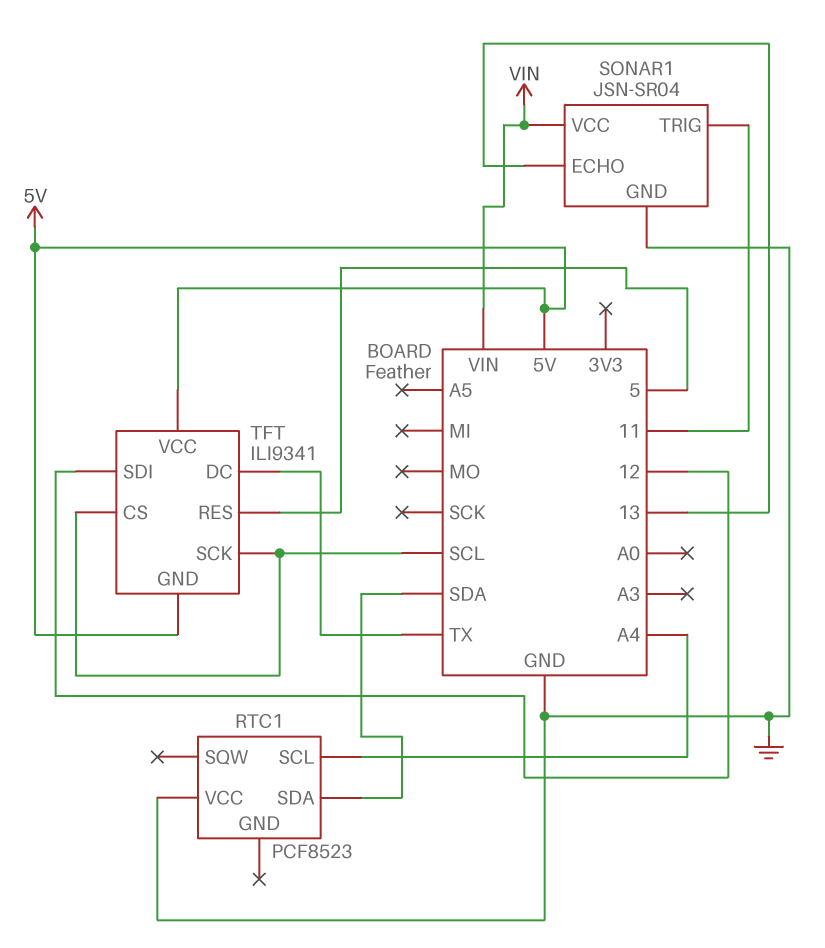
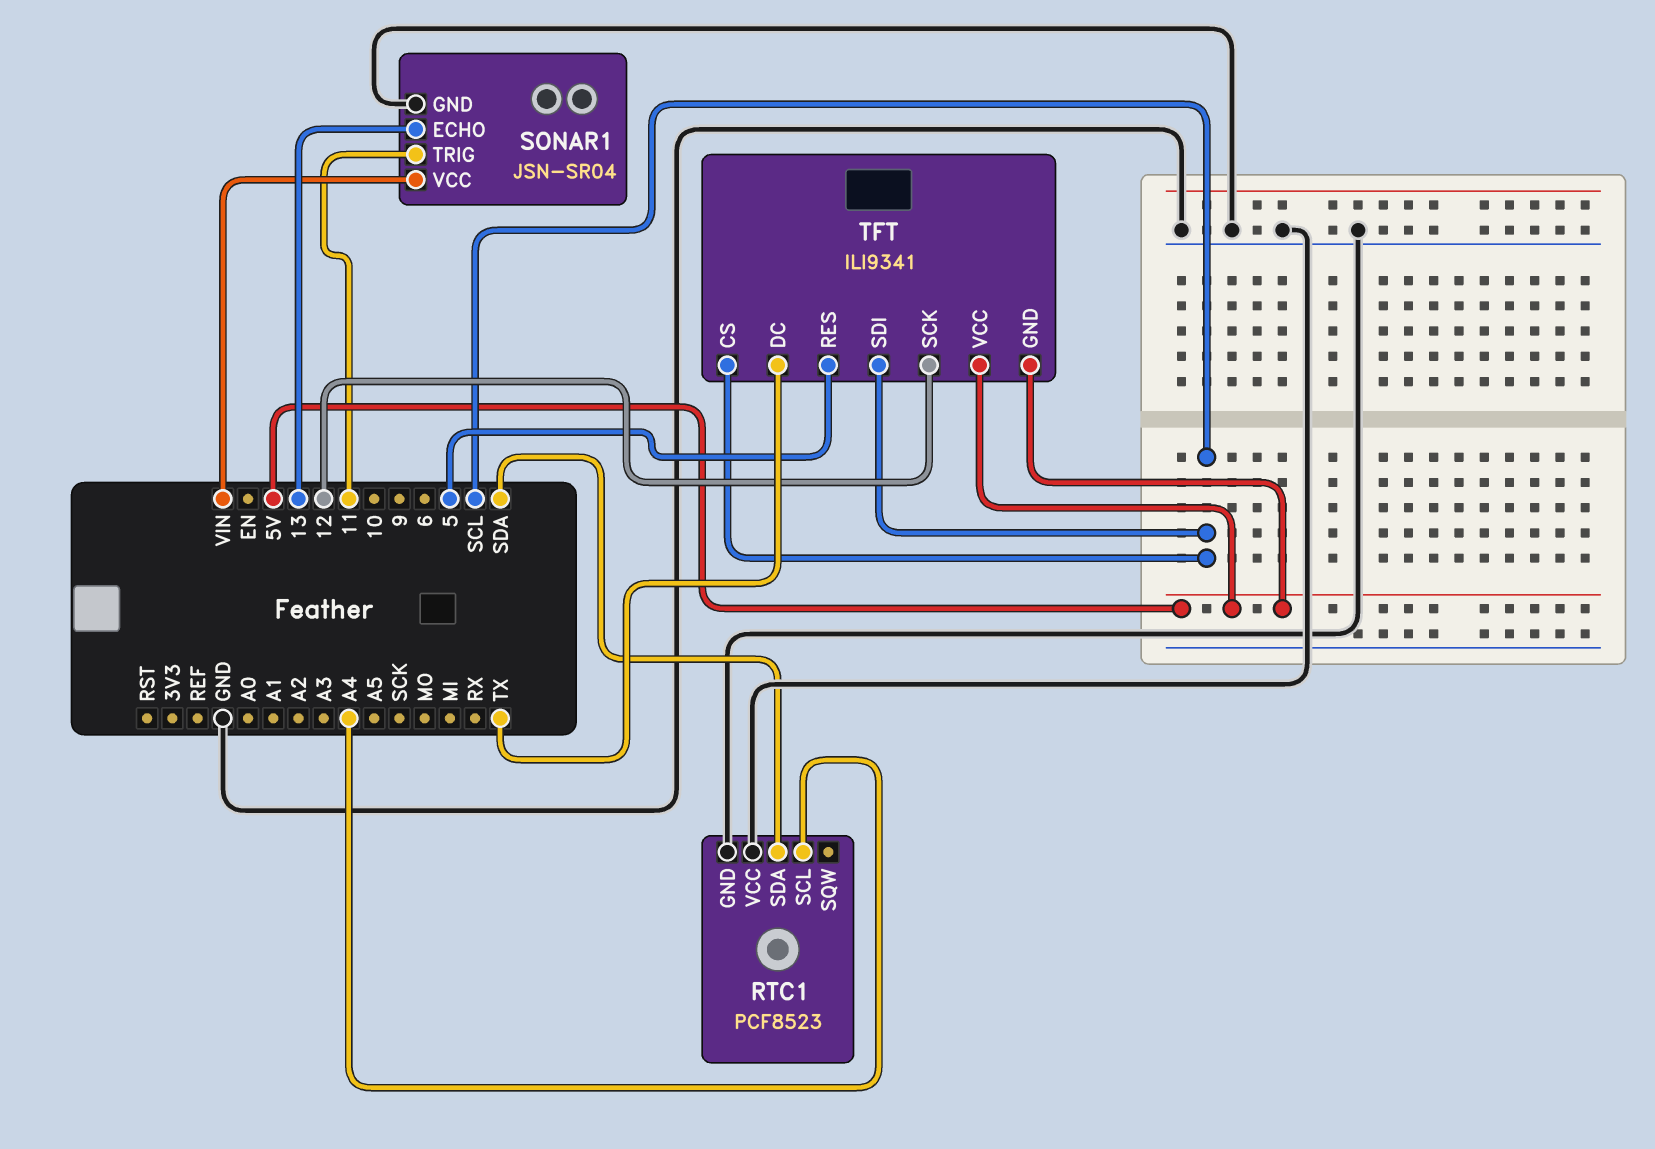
RTC1 pin GND: none -> GND
TFT pin SCK: SCL -> 12
TFT pin SDI: 12 -> SCL

